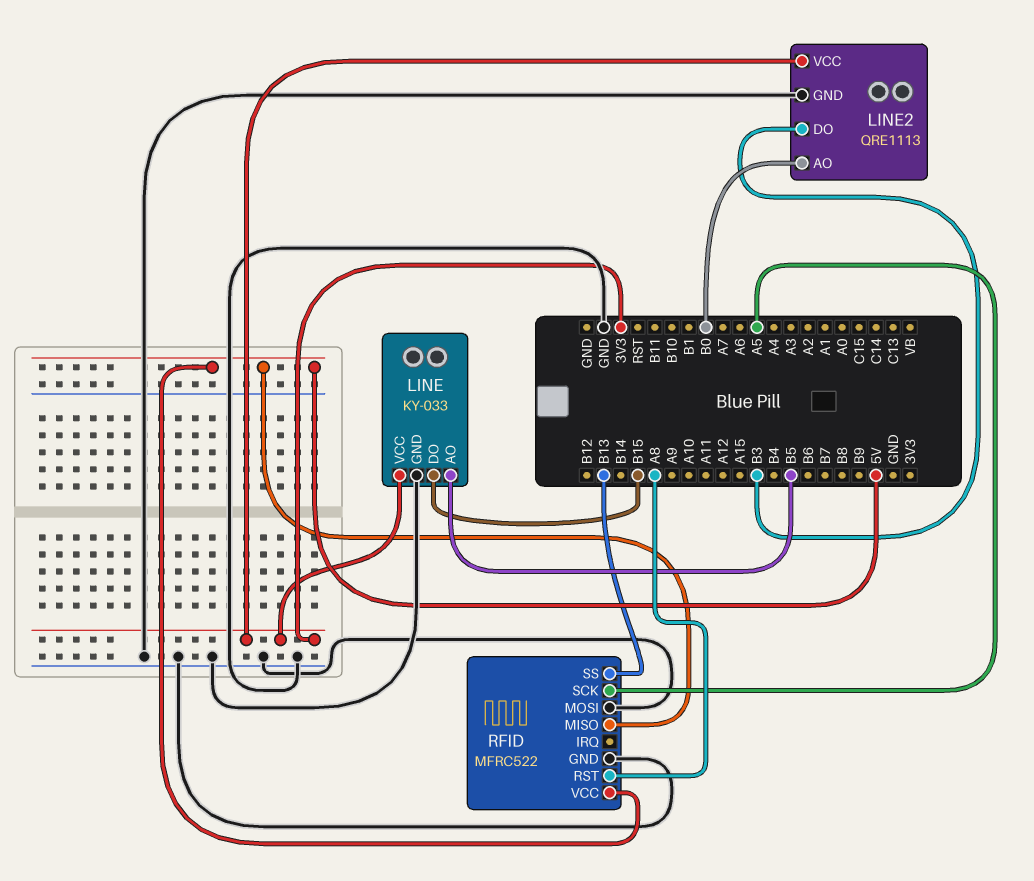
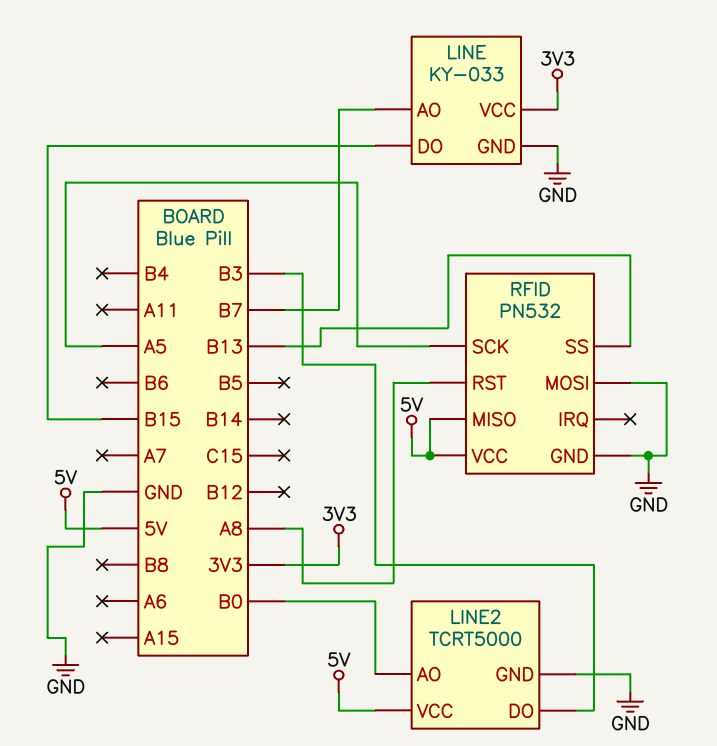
LINE pin AO: B5 -> B7
LINE2: QRE1113 -> TCRT5000
LINE2 pin VCC: 3V3 -> 5V
RFID: MFRC522 -> PN532

